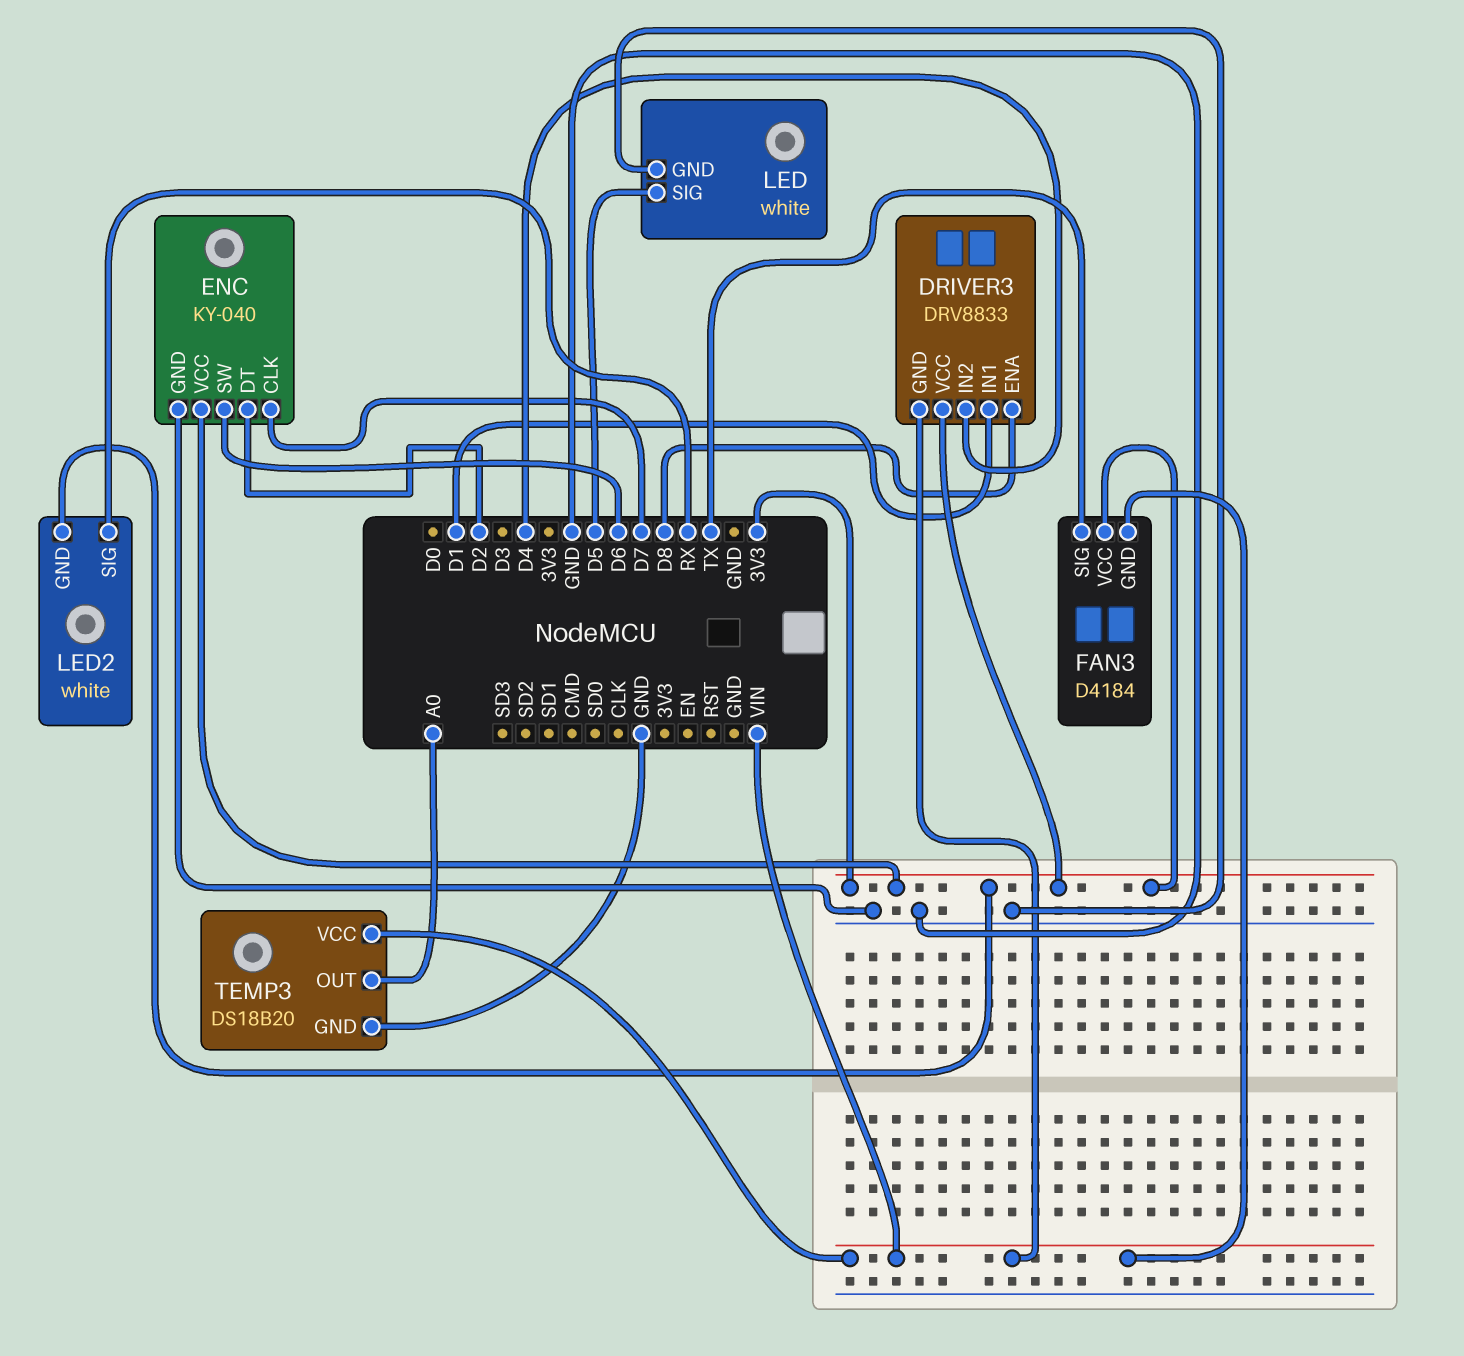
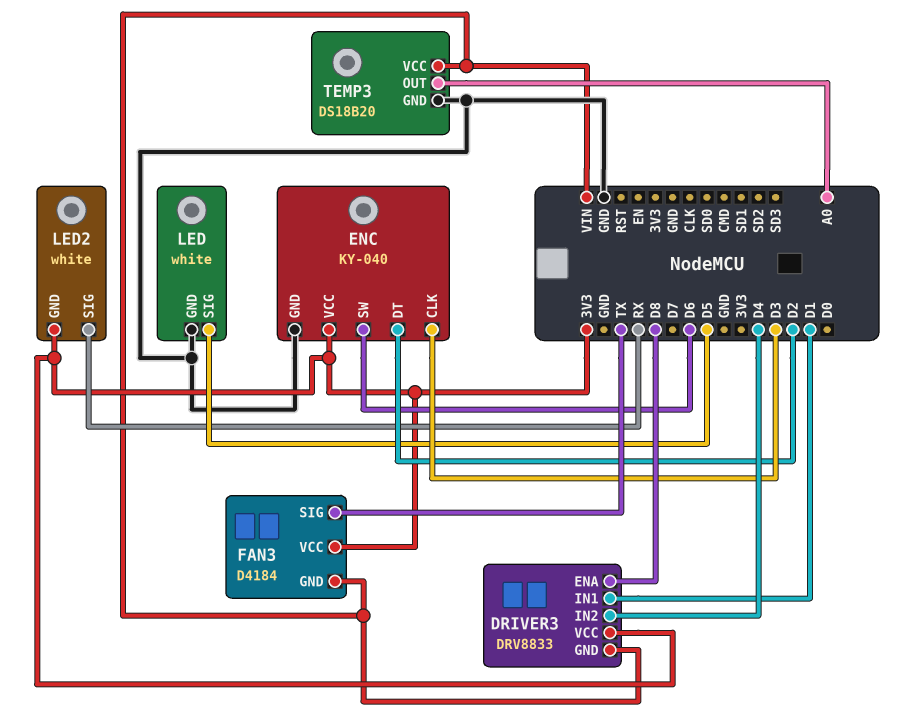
ENC pin CLK: D7 -> D3

